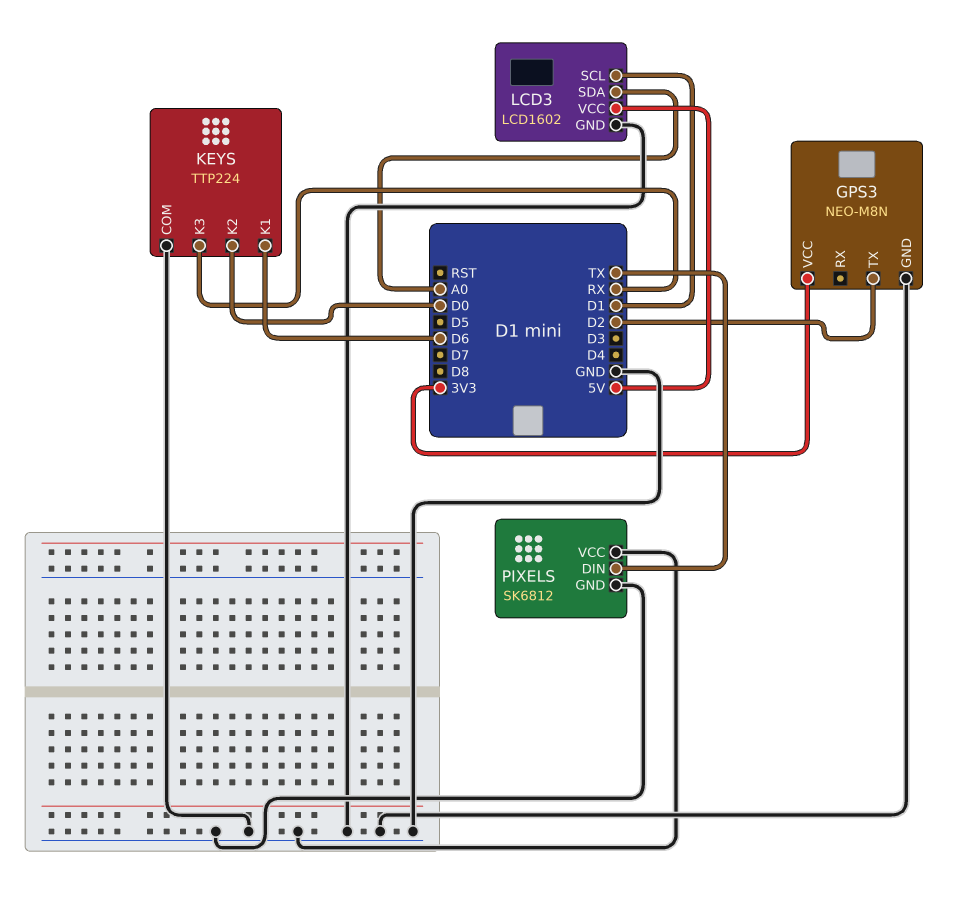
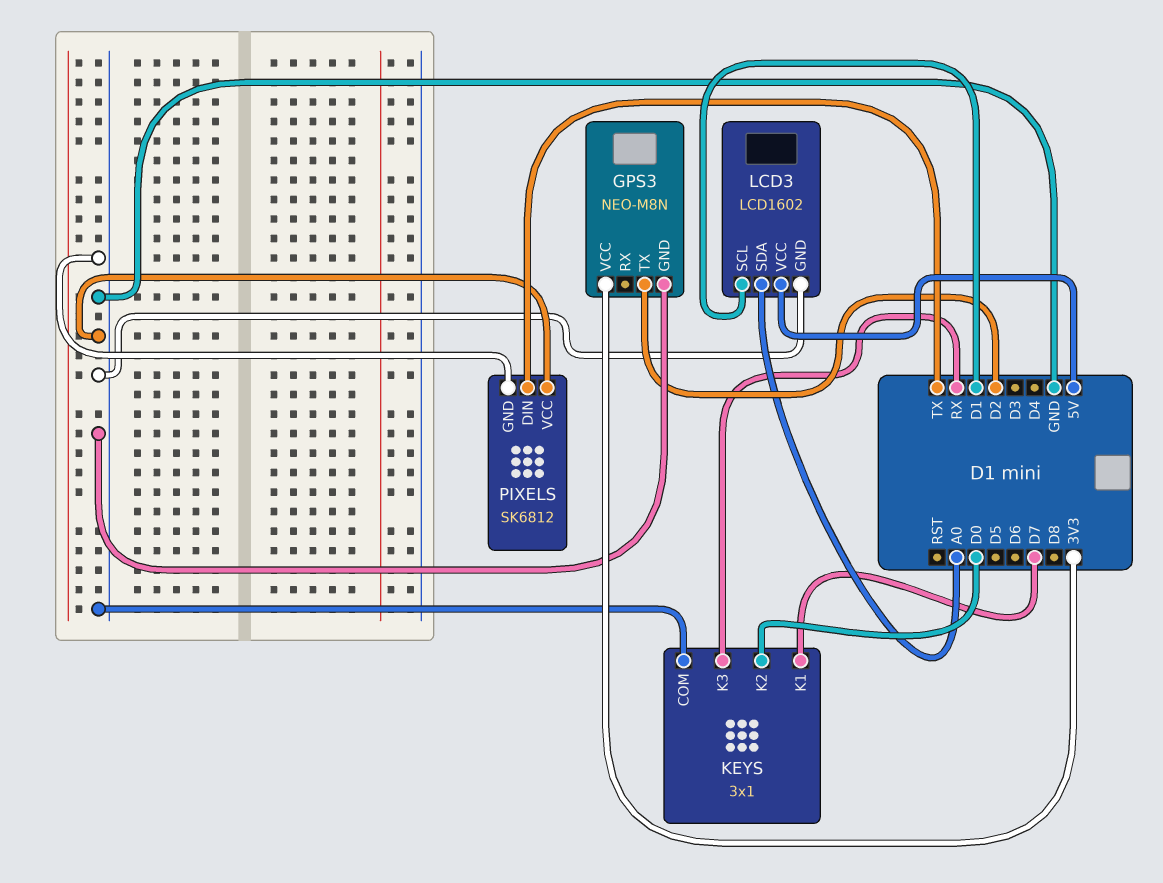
KEYS: TTP224 -> 3x1
KEYS pin K1: D6 -> D7

